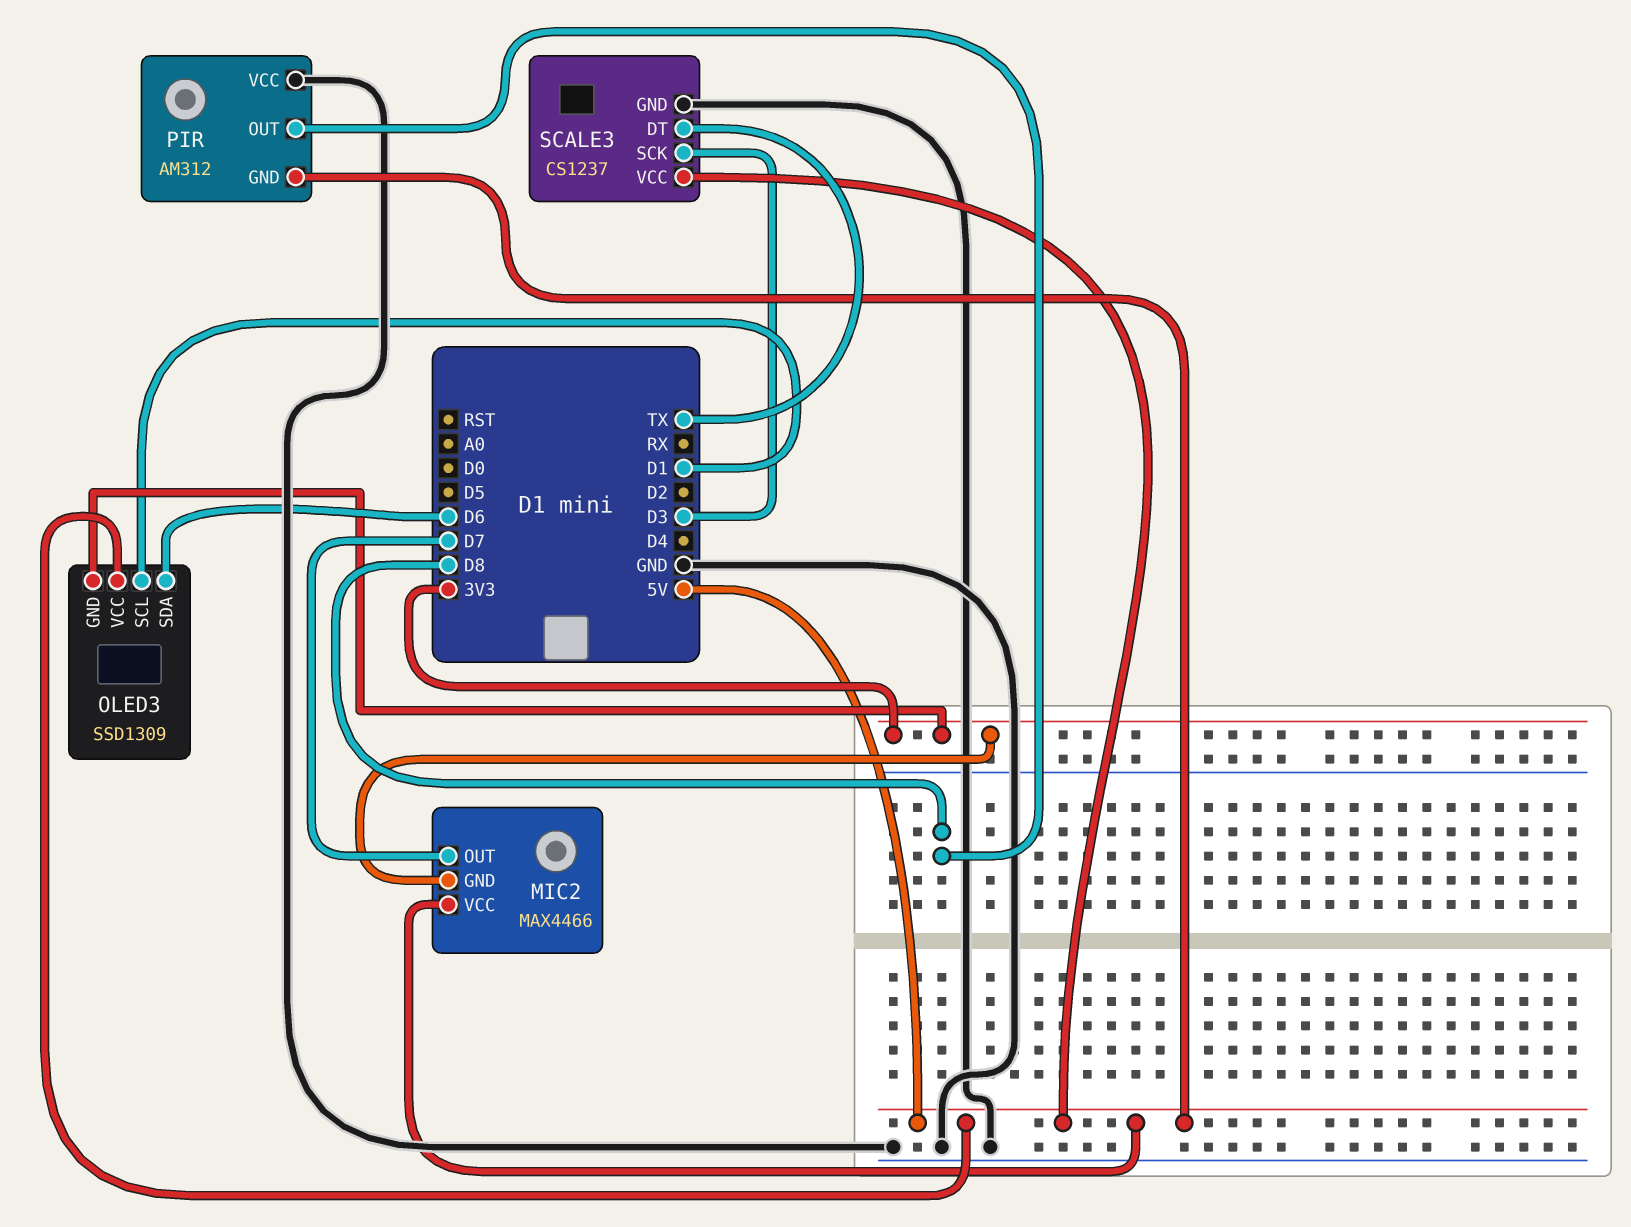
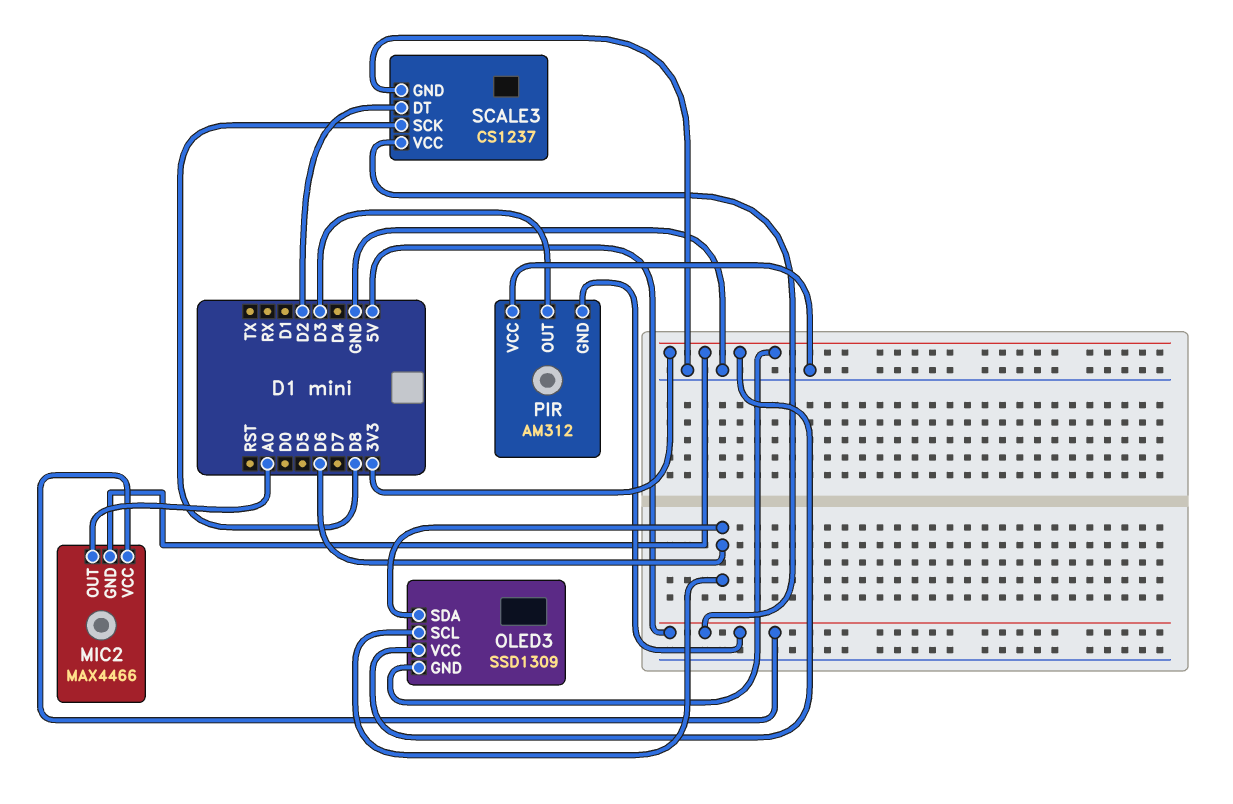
MIC2 pin OUT: D7 -> A0
OLED3 pin SCL: D1 -> D6
OLED3 pin VCC: 5V -> 3V3
PIR pin OUT: D8 -> D3
SCALE3 pin DT: TX -> D2
SCALE3 pin SCK: D3 -> D8

